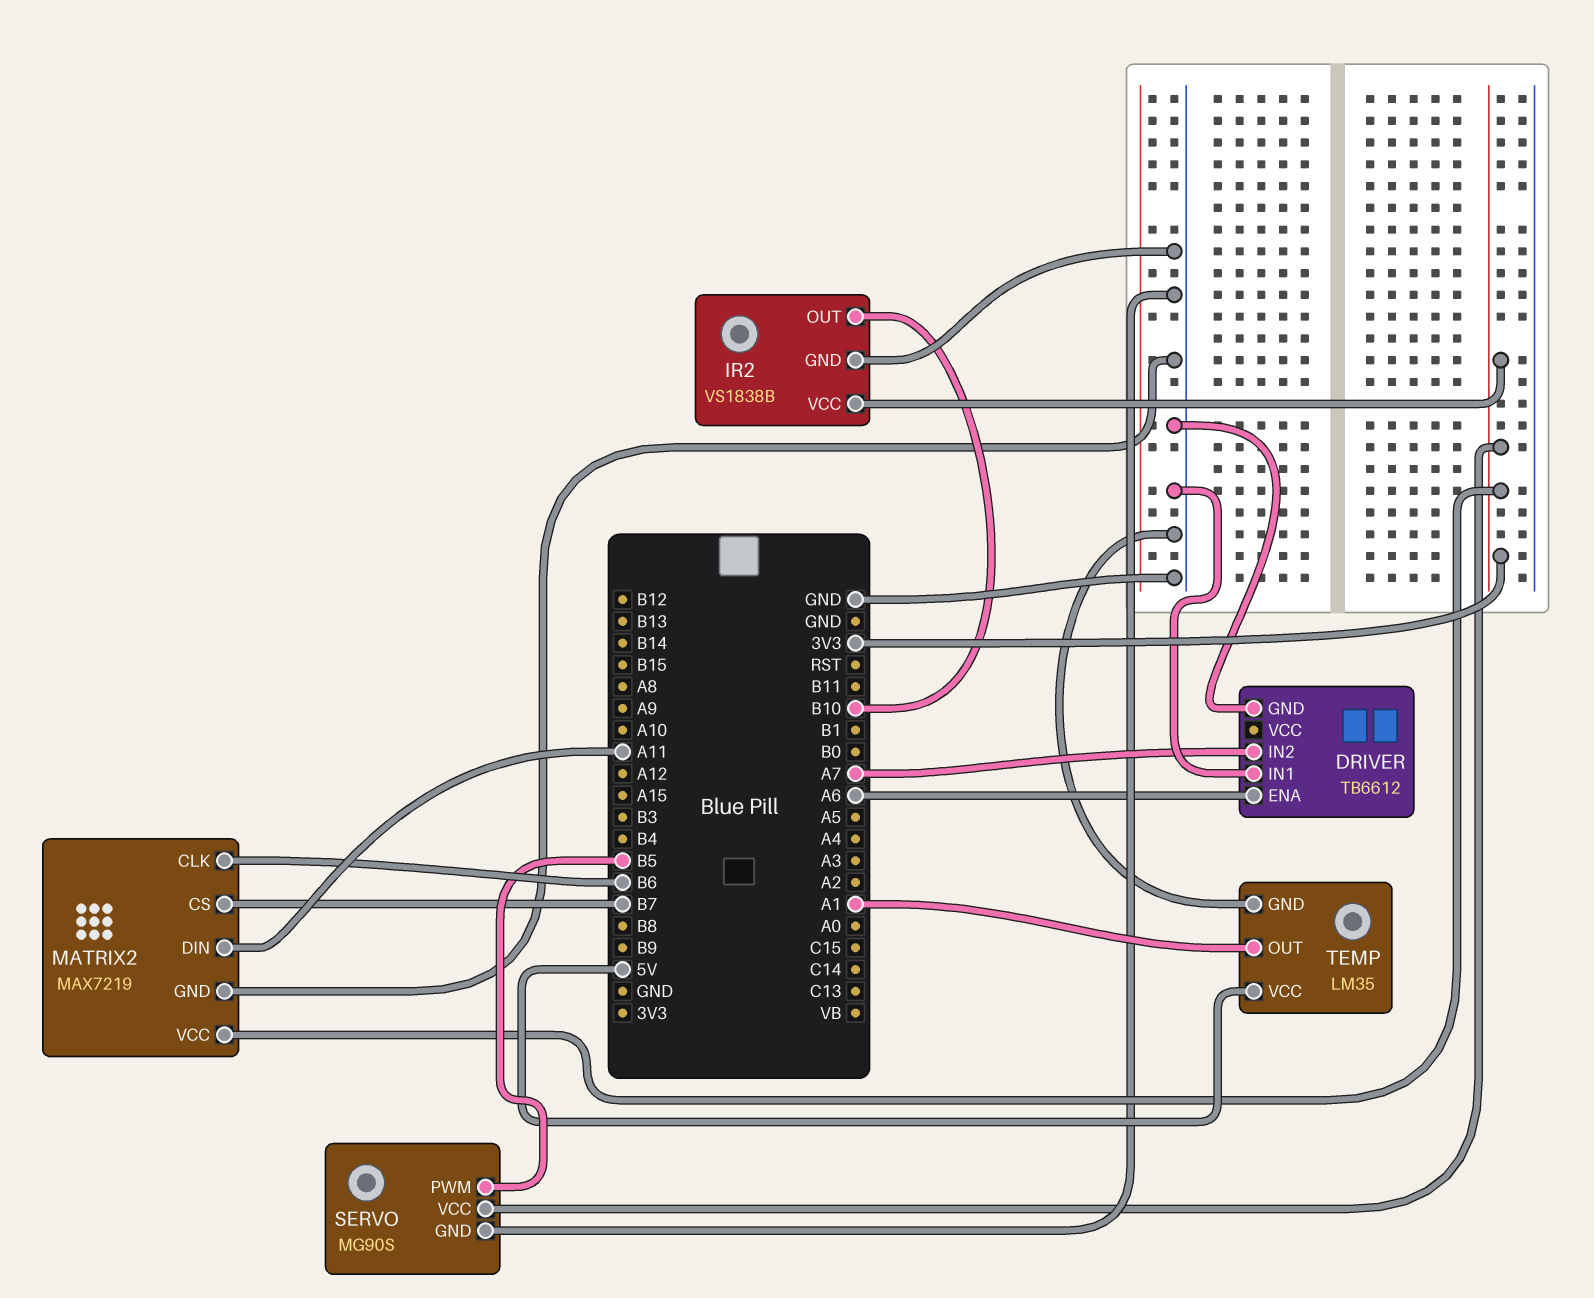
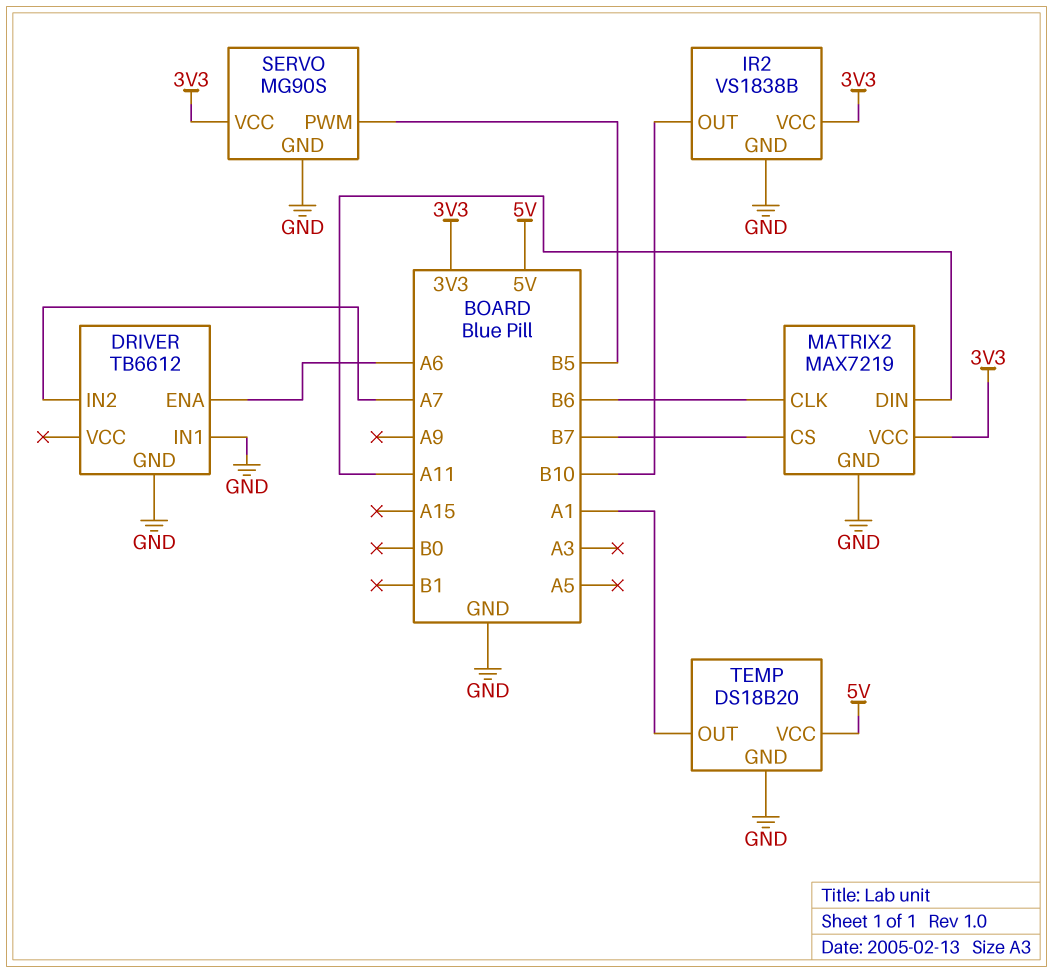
TEMP: LM35 -> DS18B20

